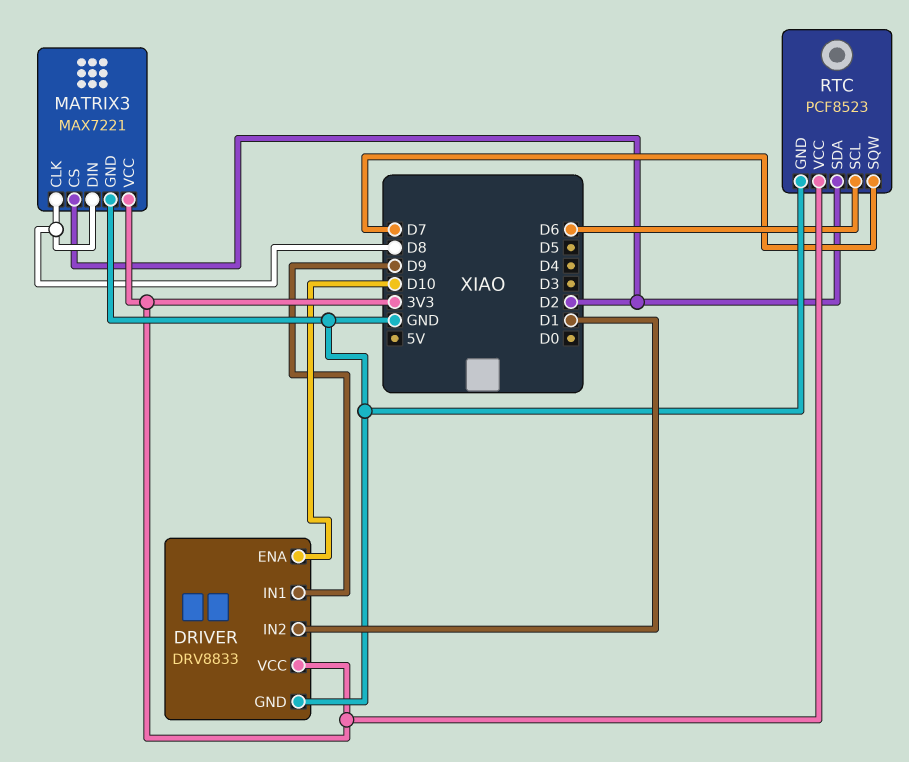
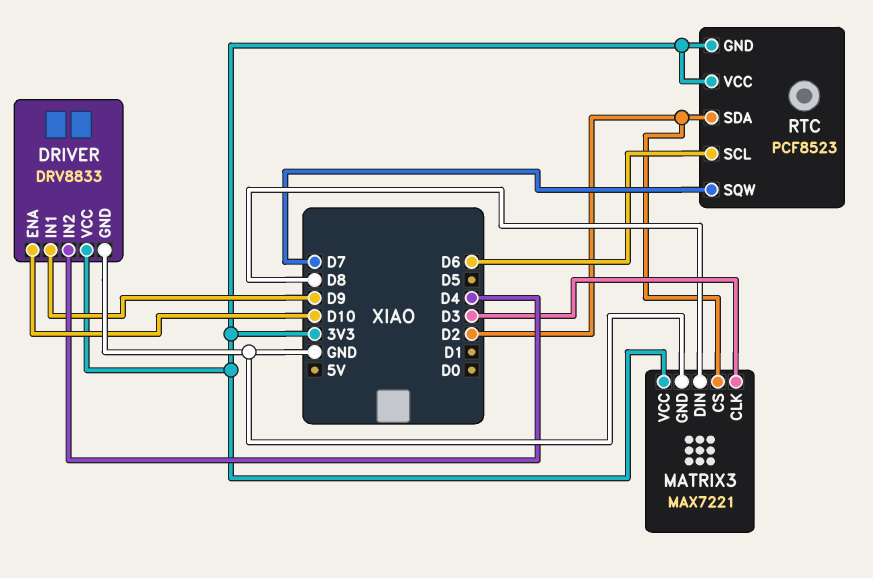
DRIVER pin IN2: D1 -> D4
MATRIX3 pin CLK: D8 -> D3
RTC pin GND: GND -> 3V3

